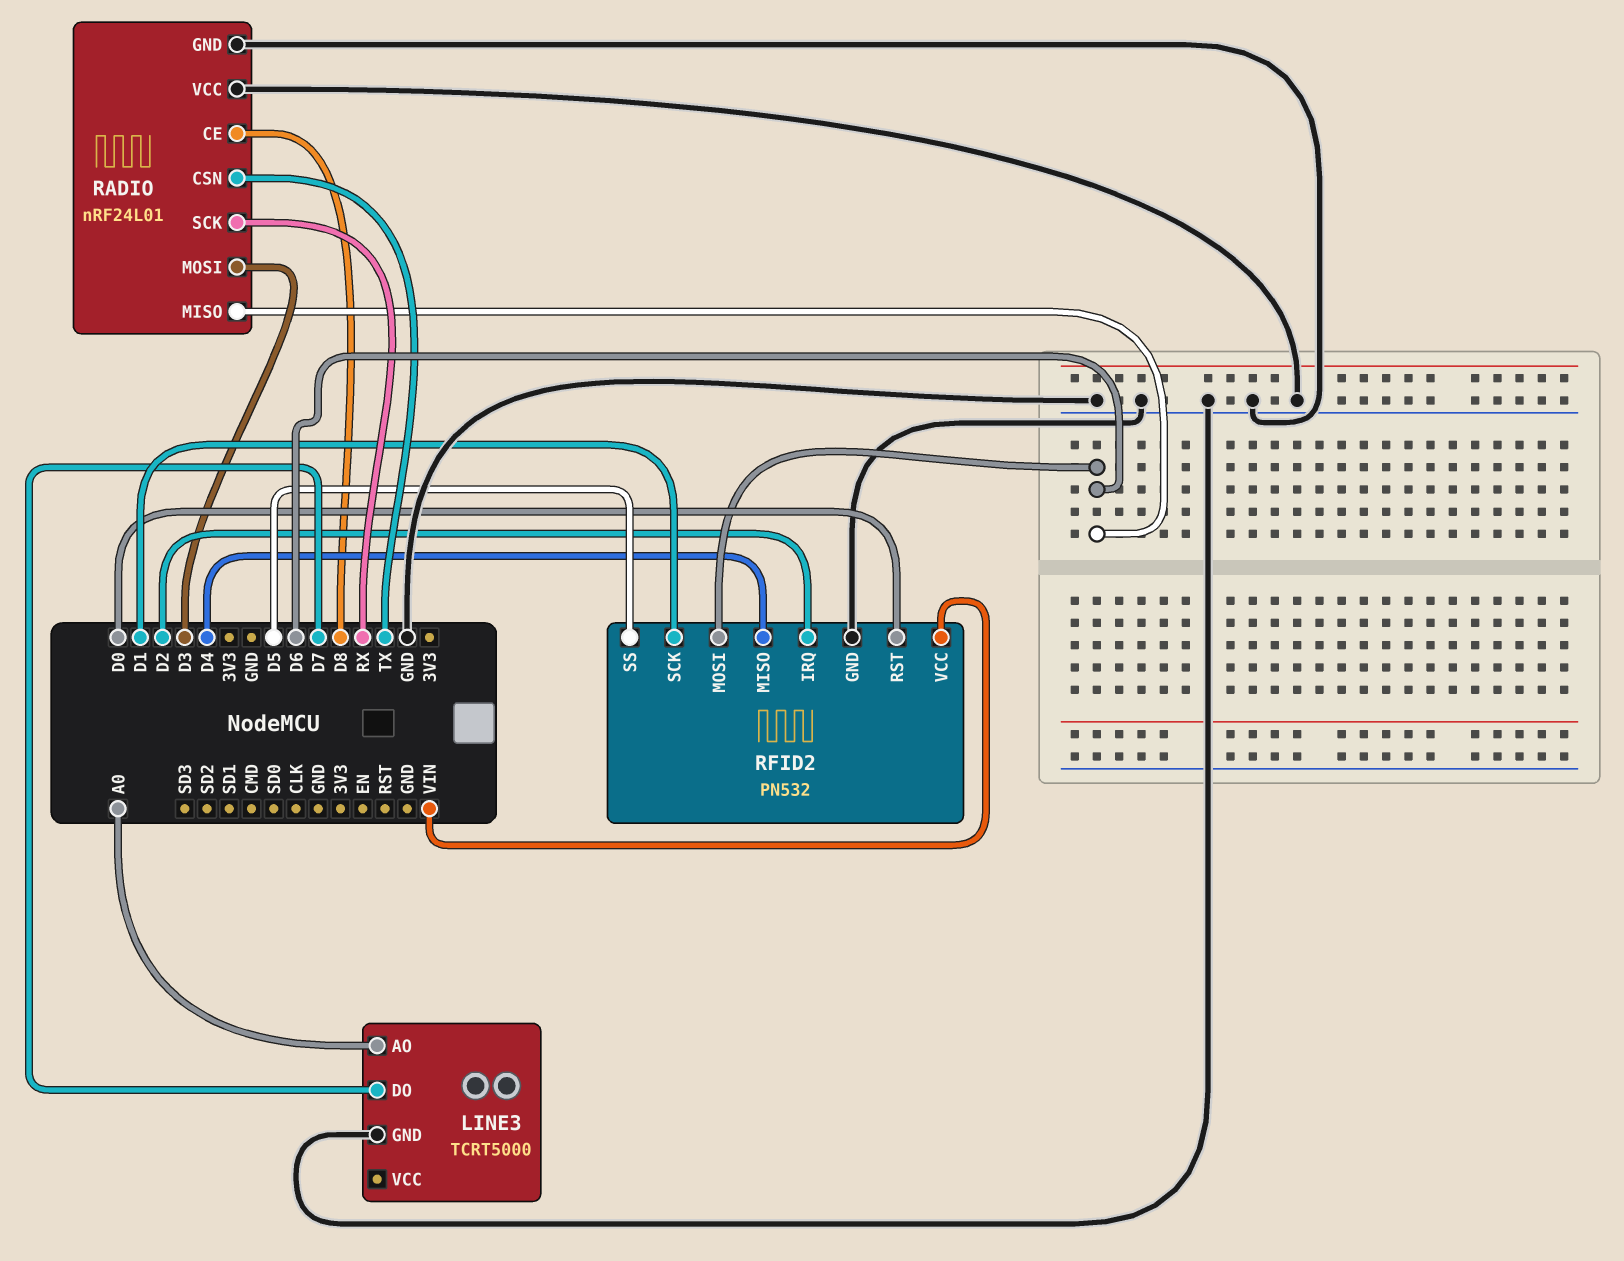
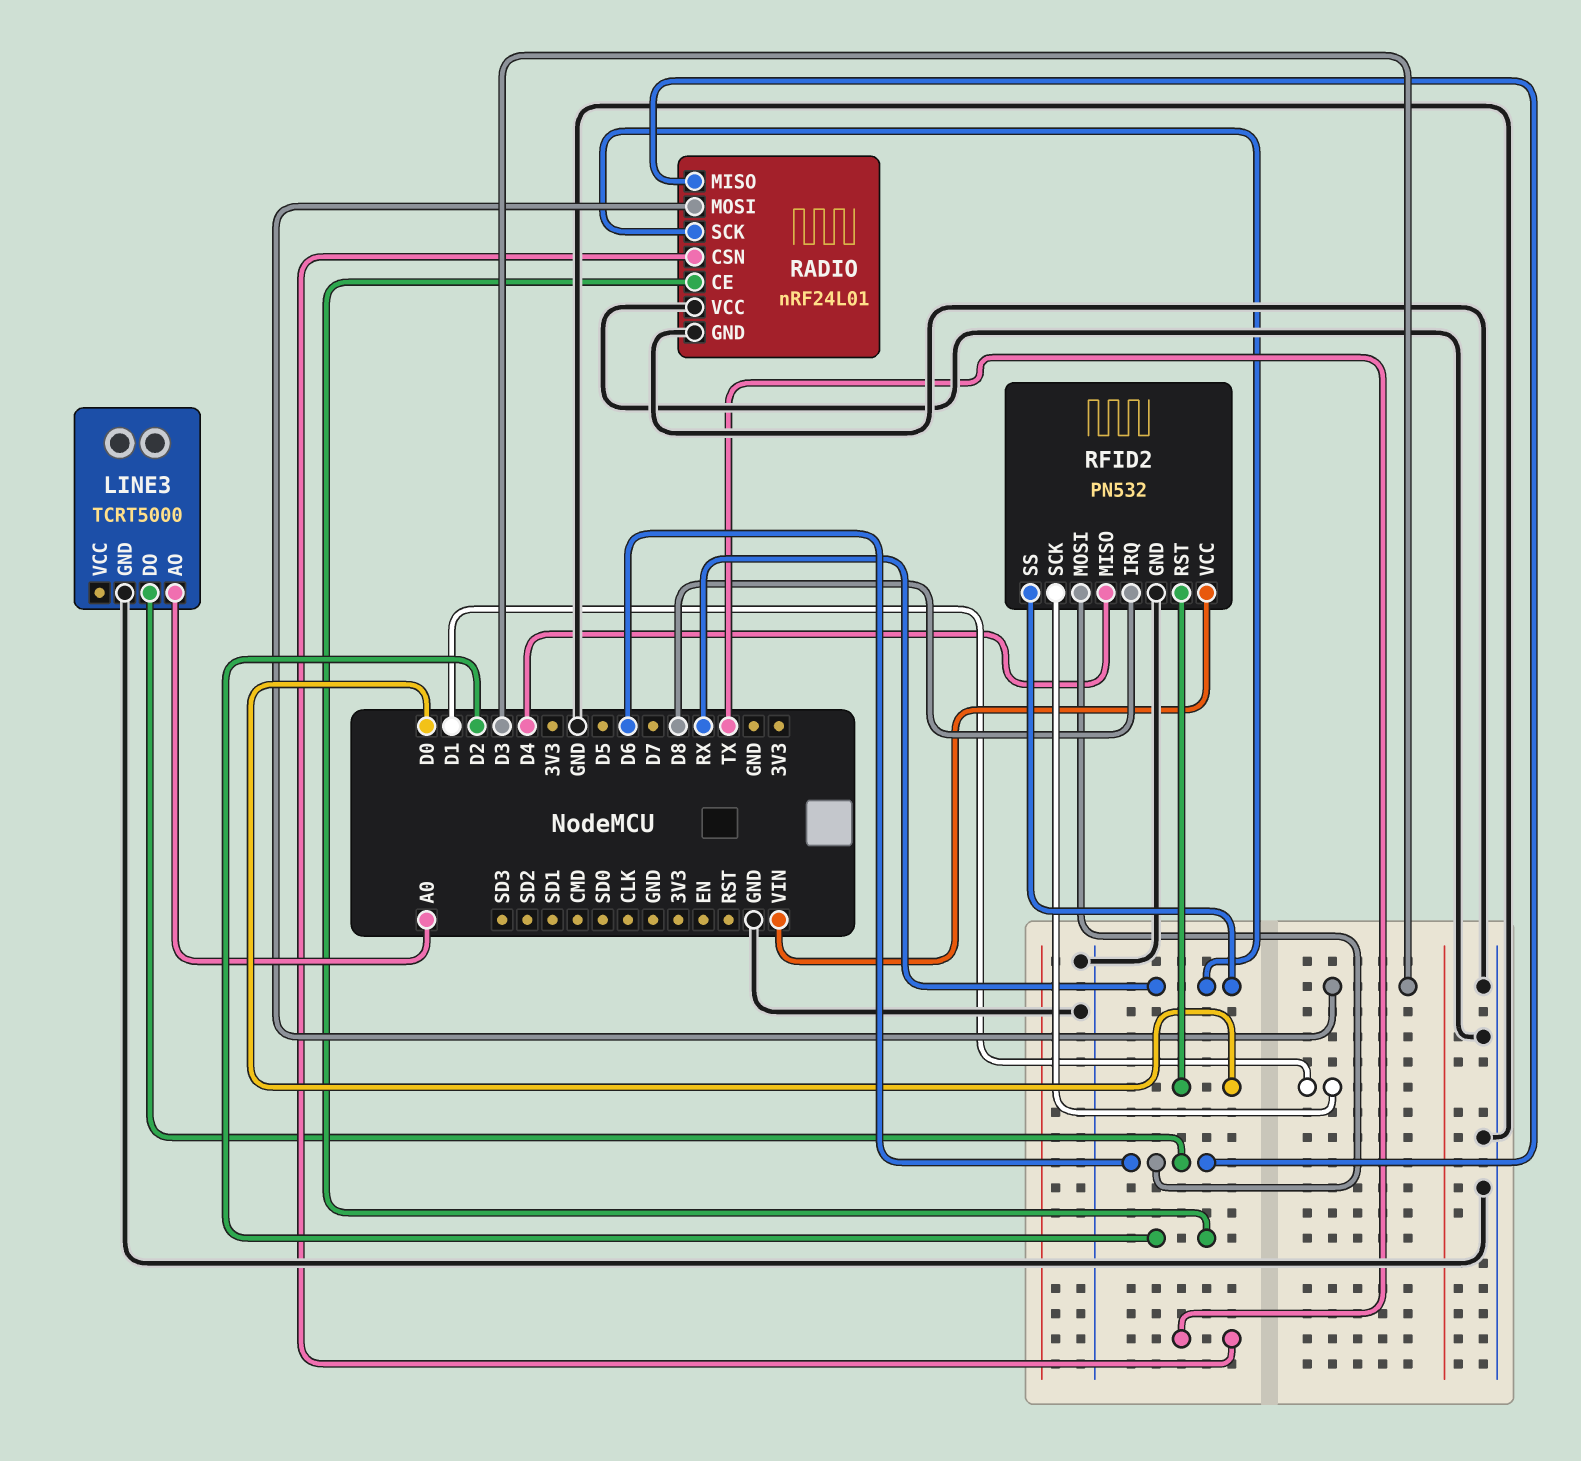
LINE3 pin DO: D7 -> D6
RADIO pin CE: D8 -> D2
RFID2 pin IRQ: D2 -> D8
RFID2 pin SS: D5 -> RX

